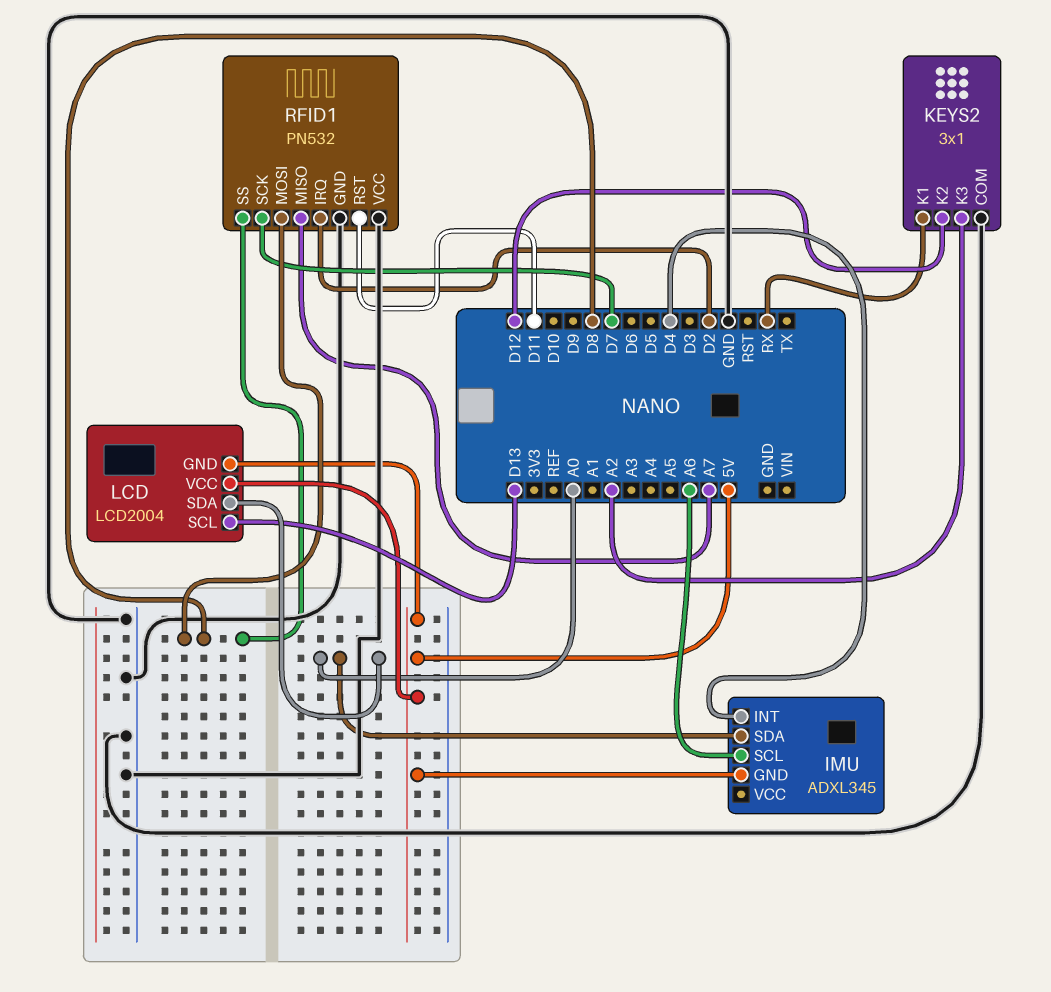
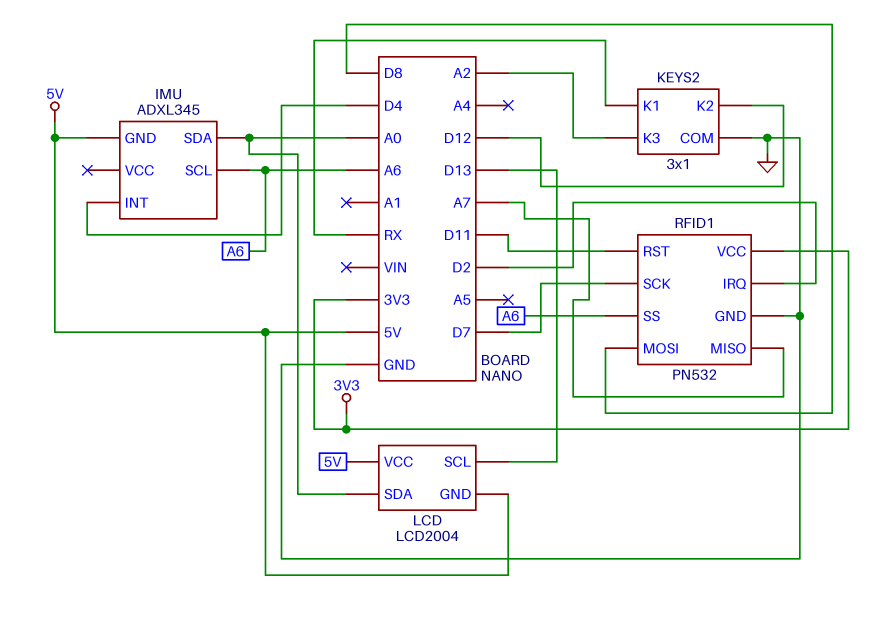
RFID1 pin SS: D8 -> A6
RFID1 pin VCC: GND -> 3V3

